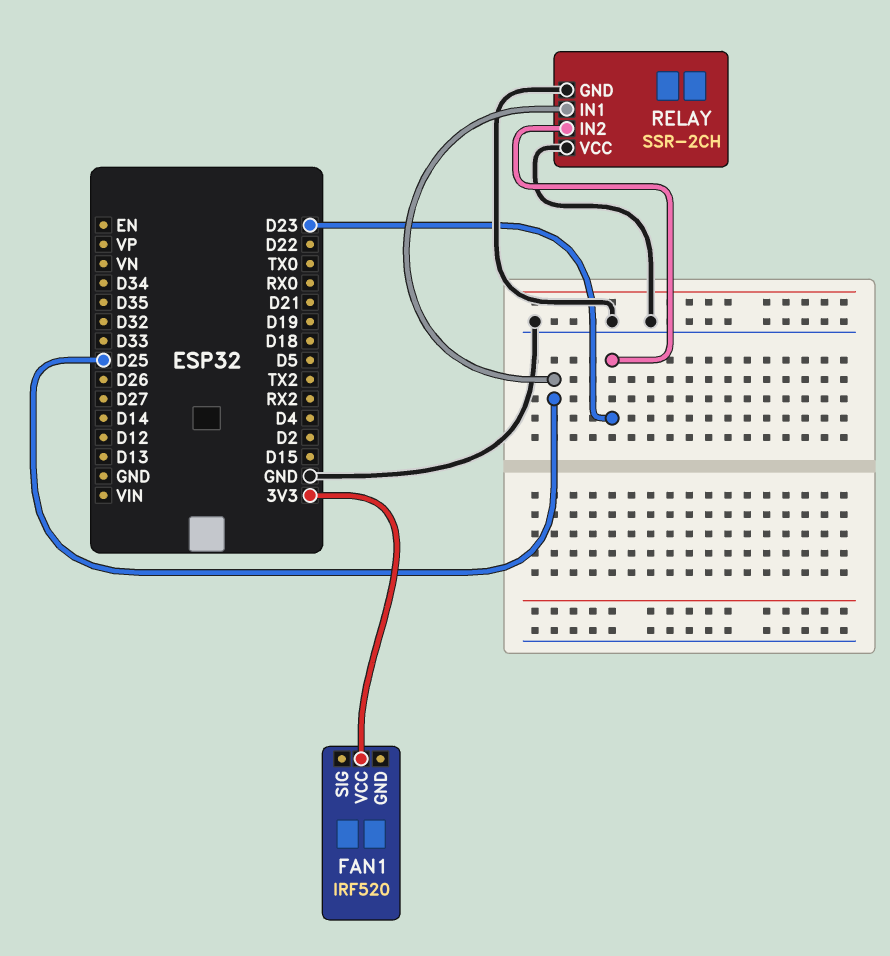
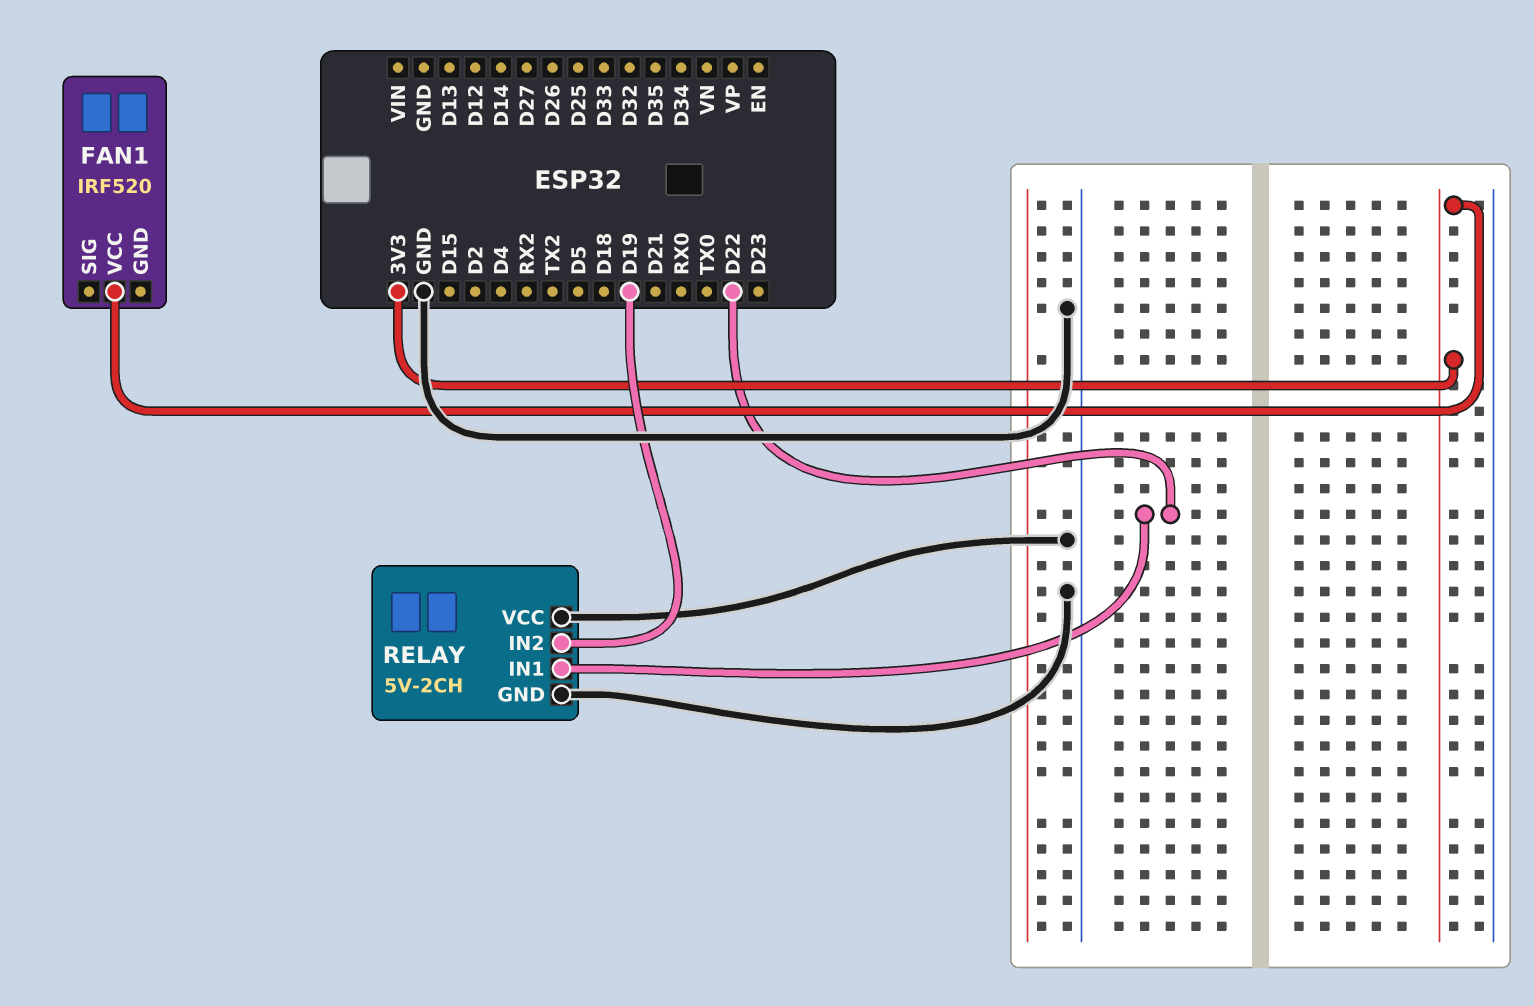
RELAY: SSR-2CH -> 5V-2CH
RELAY pin IN1: D25 -> D22
RELAY pin IN2: D23 -> D19

